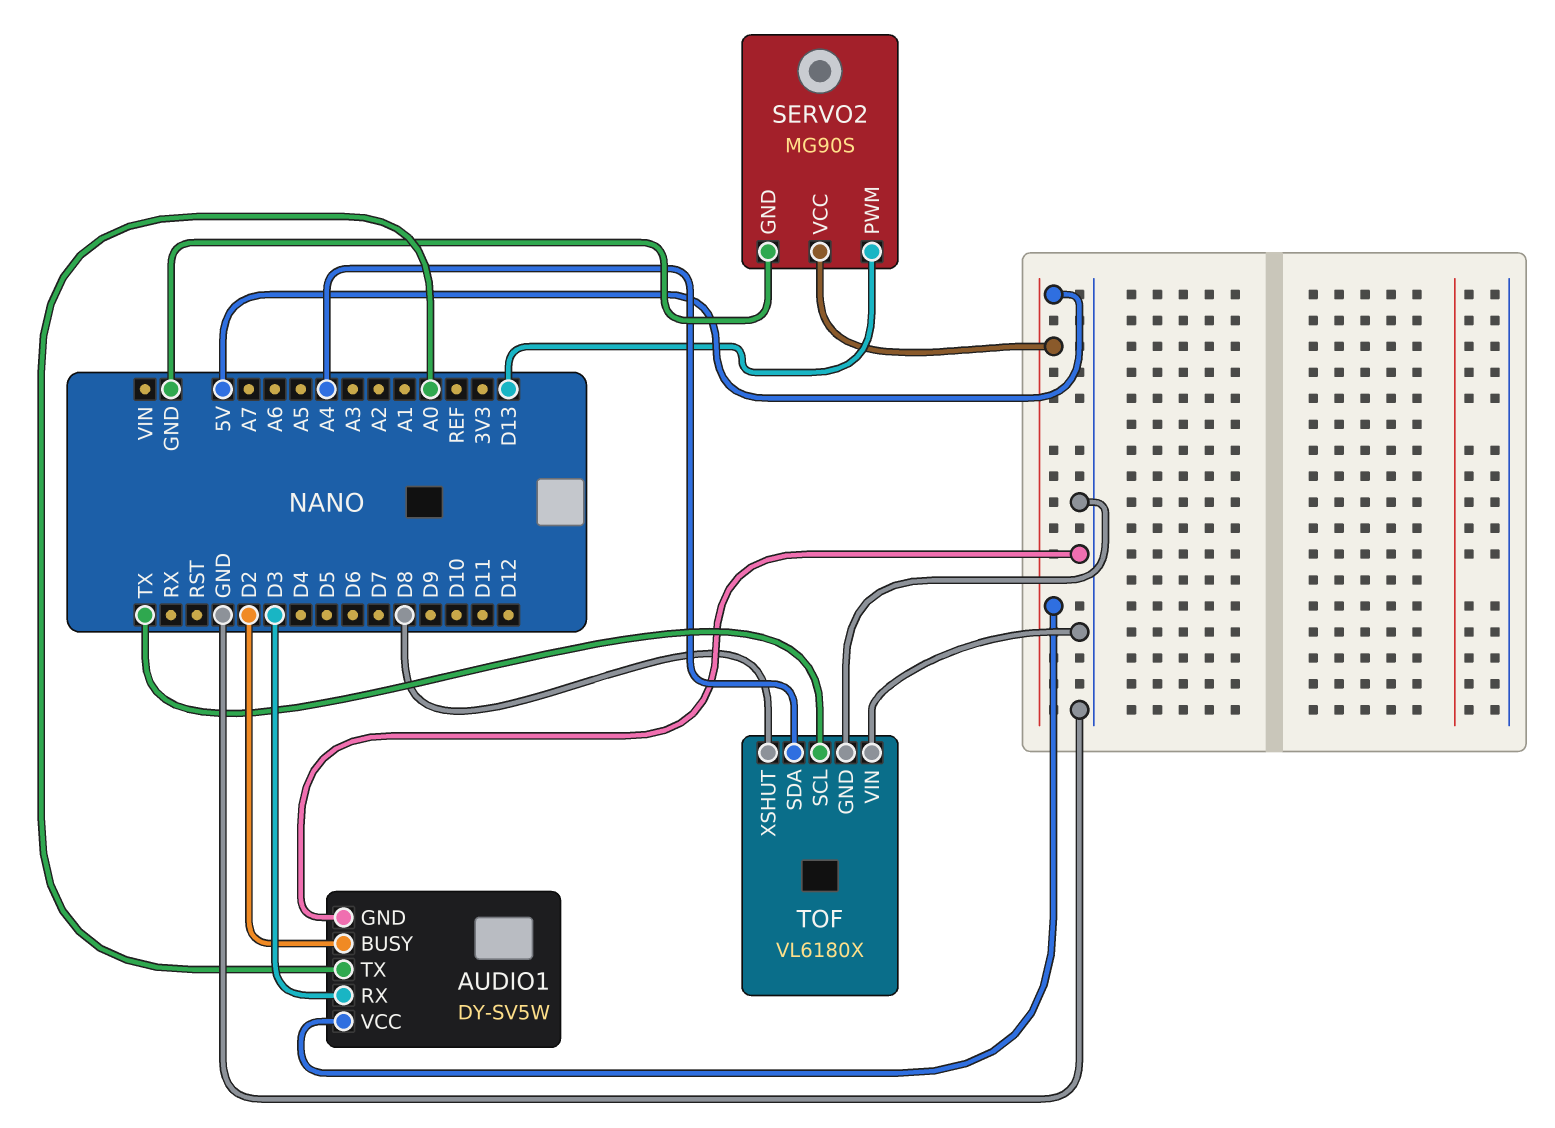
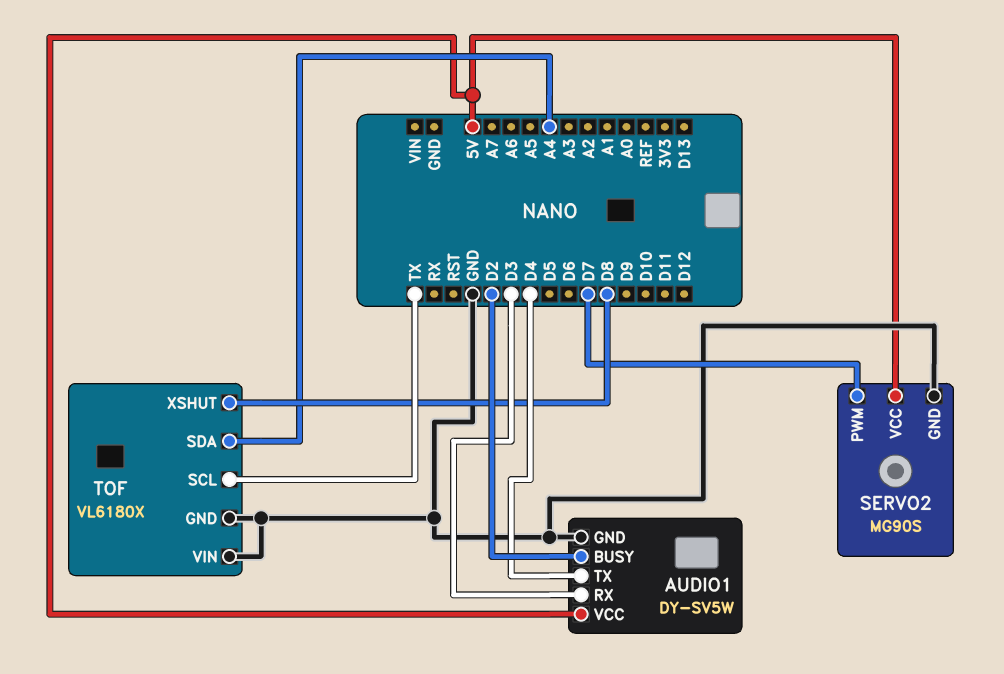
AUDIO1 pin TX: A0 -> D4
SERVO2 pin PWM: D13 -> D7

